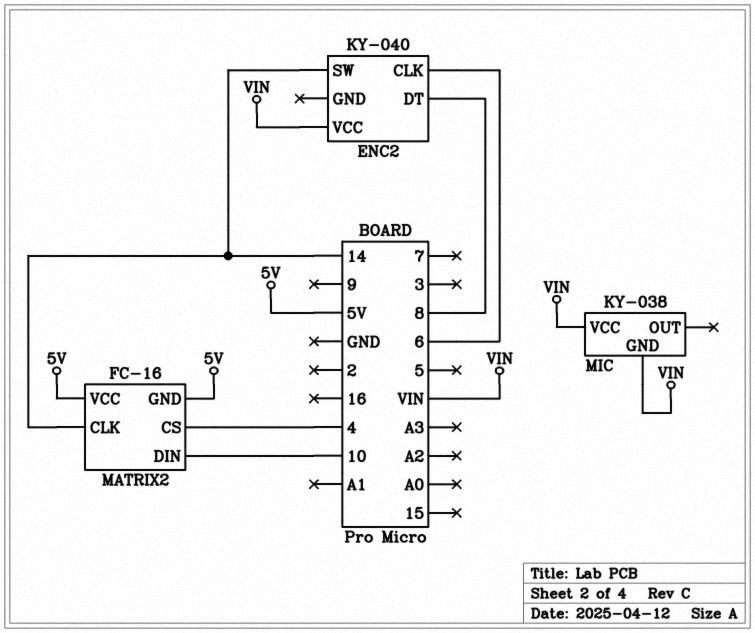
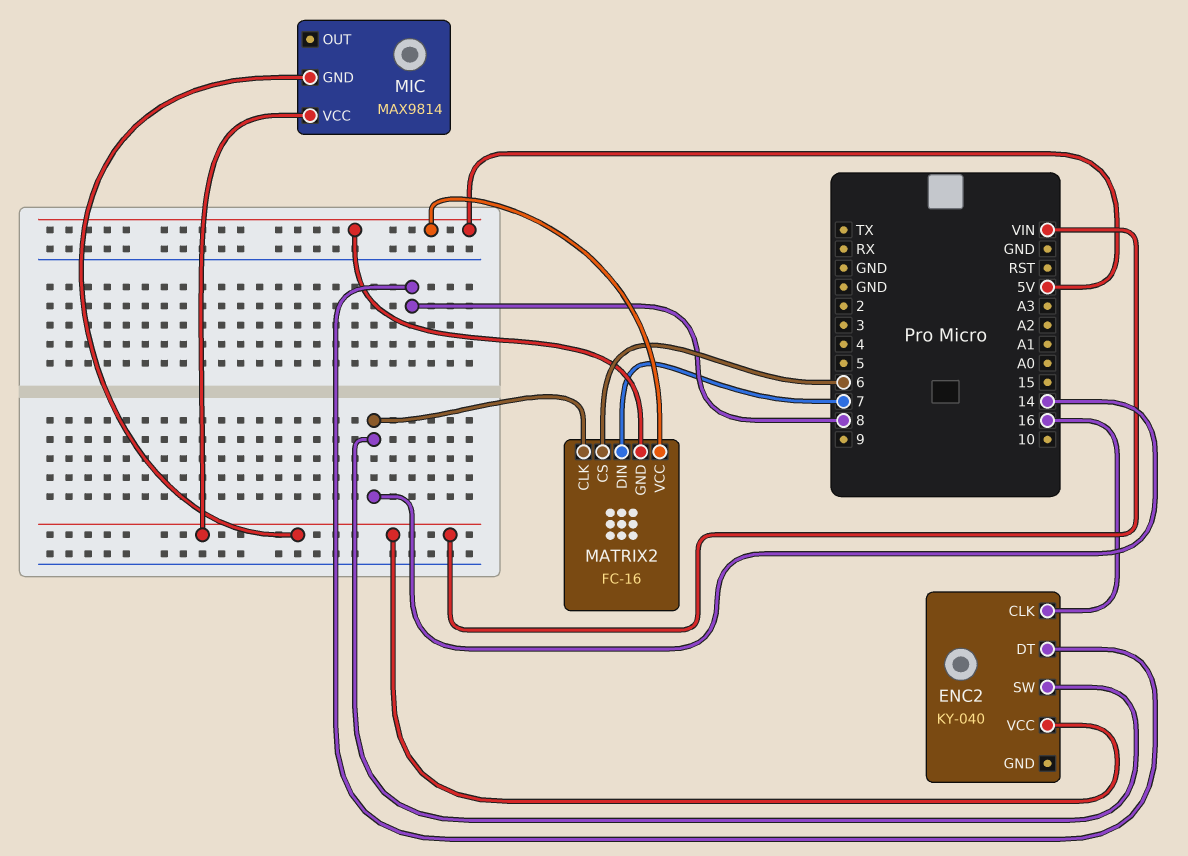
ENC2 pin CLK: 6 -> 16
MATRIX2 pin CS: 4 -> 6
MATRIX2 pin DIN: 10 -> 7
MIC: KY-038 -> MAX9814

